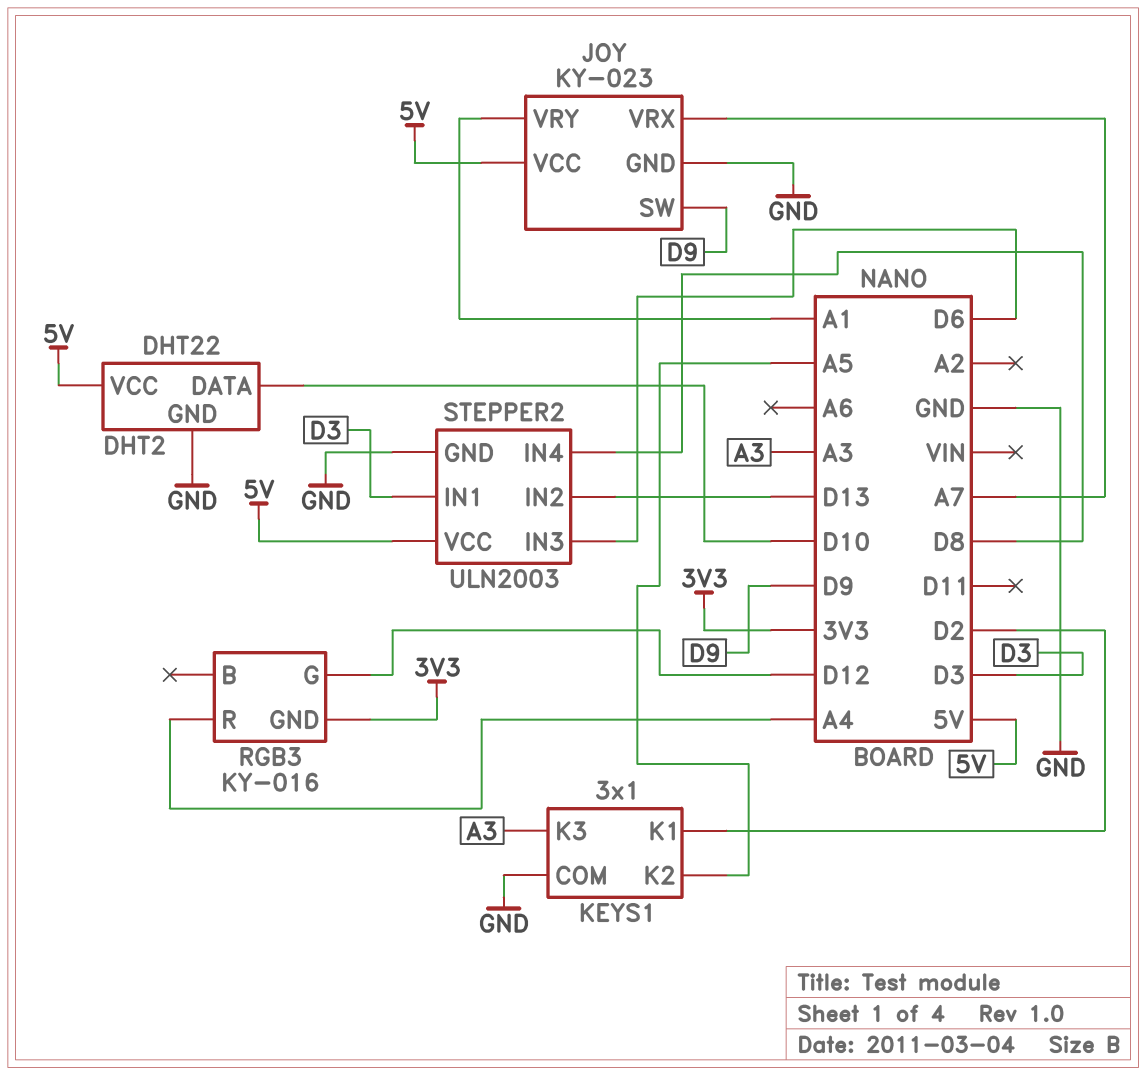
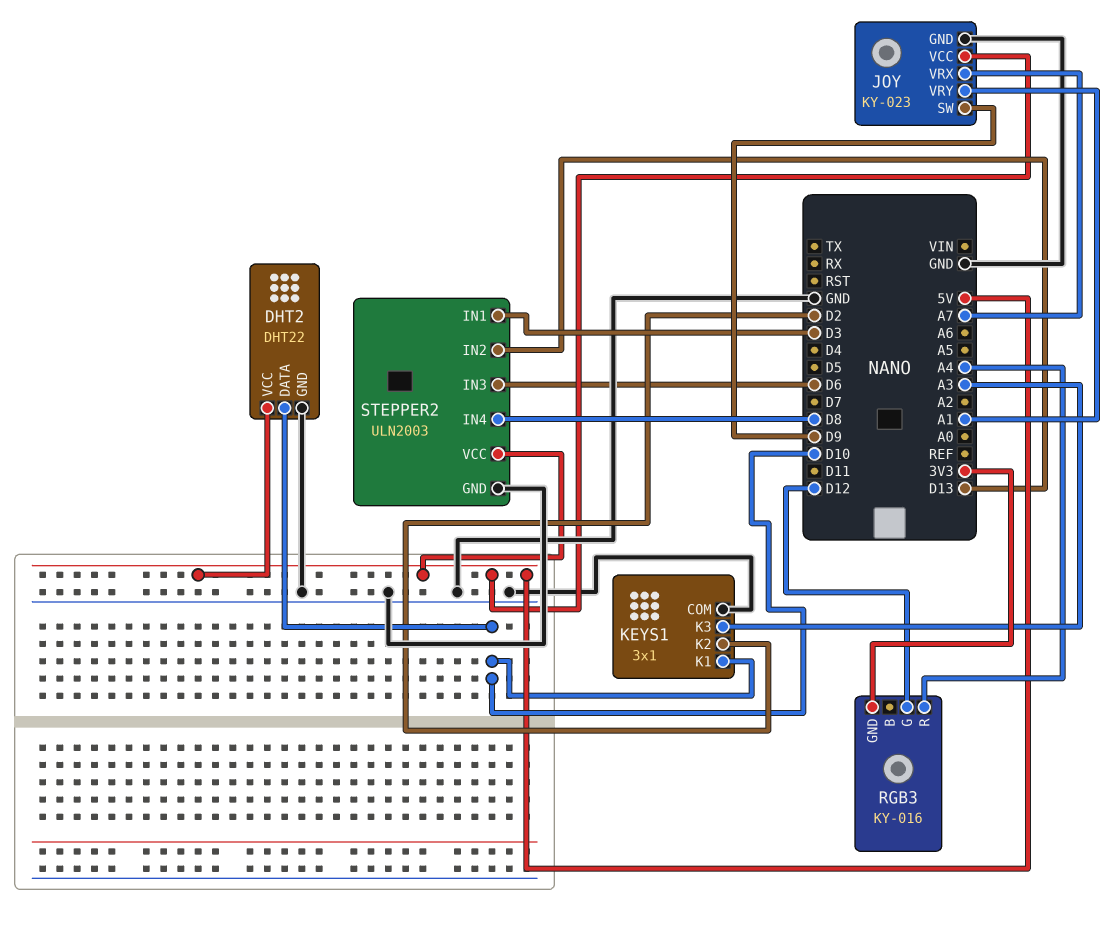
KEYS1 pin K1: D2 -> D10
KEYS1 pin K2: A5 -> D2

